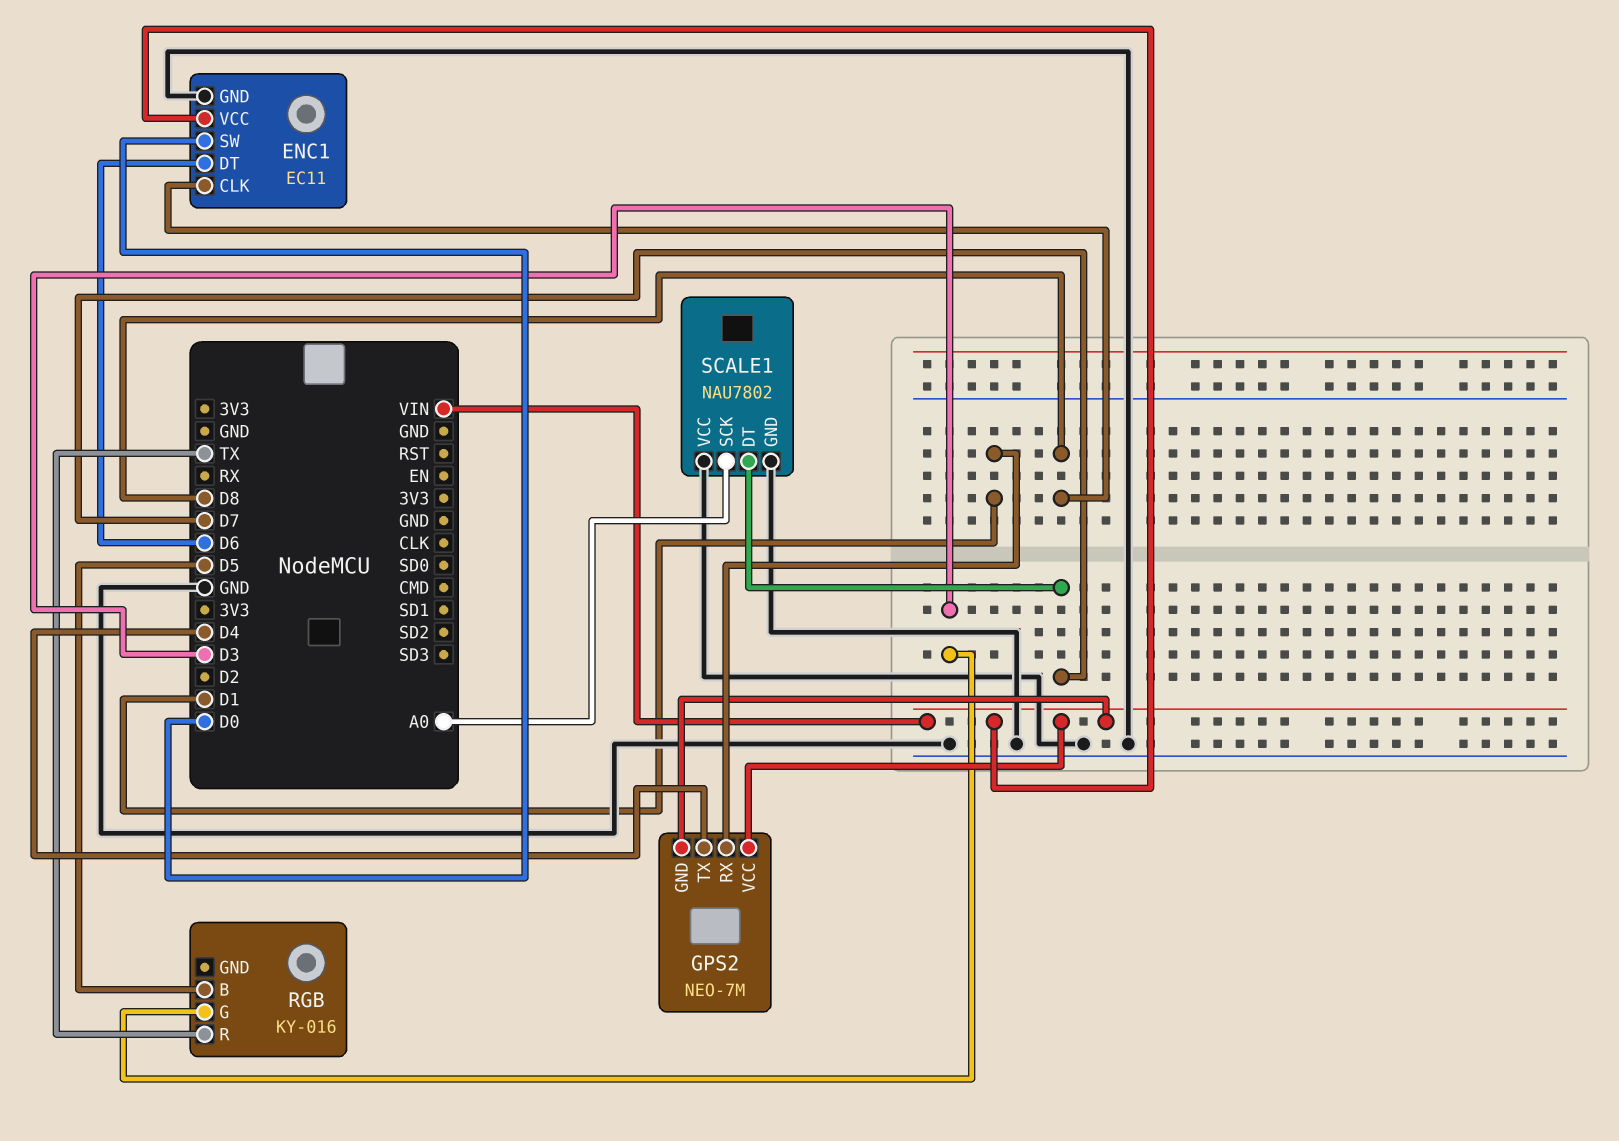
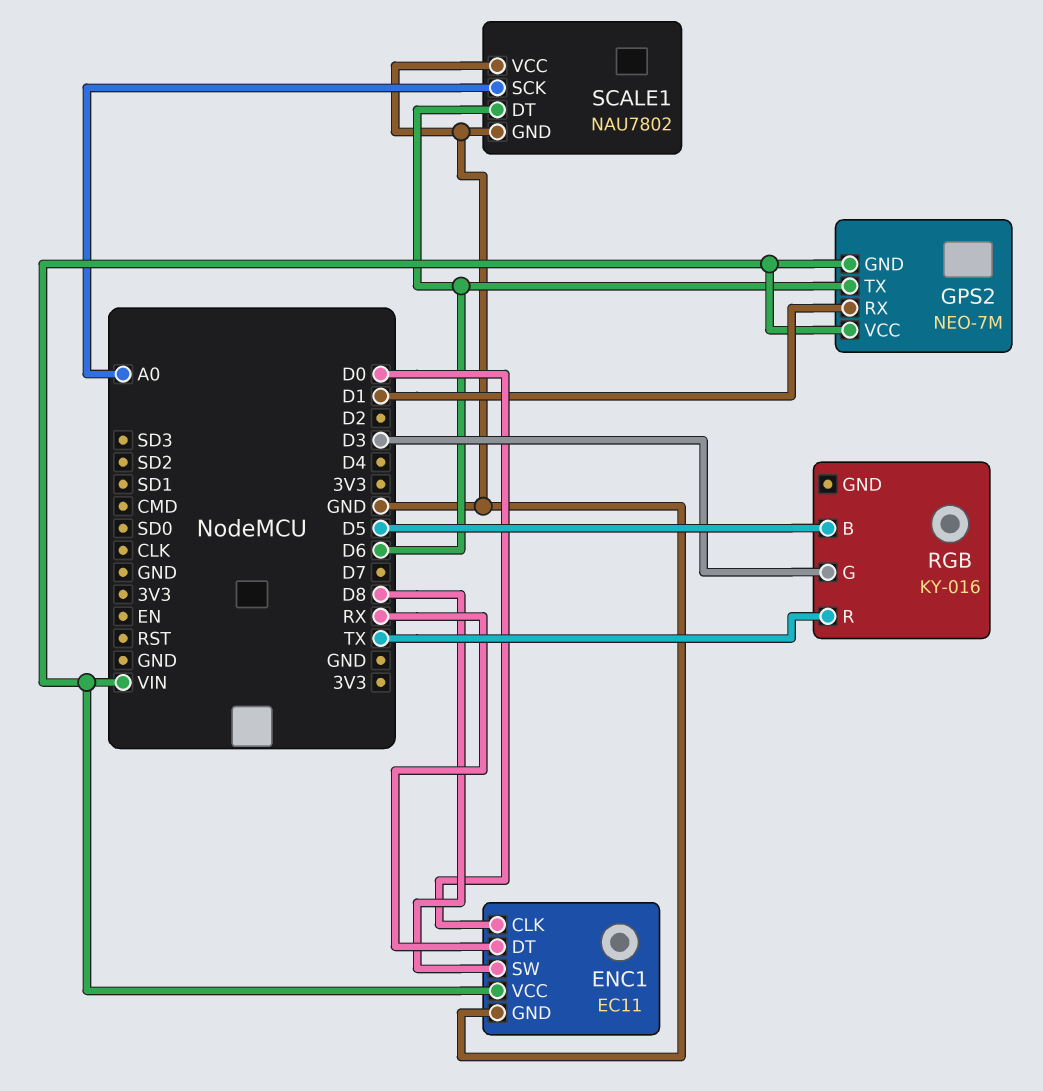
ENC1 pin CLK: D8 -> D0
ENC1 pin DT: D6 -> RX
ENC1 pin SW: D0 -> D8
GPS2 pin TX: D4 -> D6
SCALE1 pin DT: D7 -> D6

